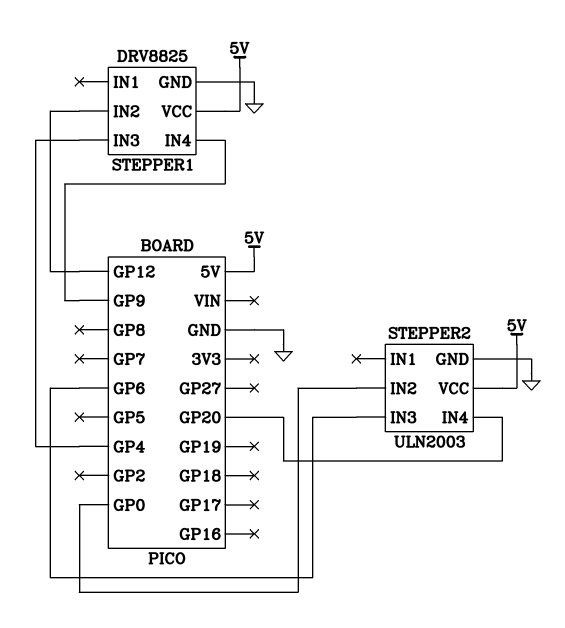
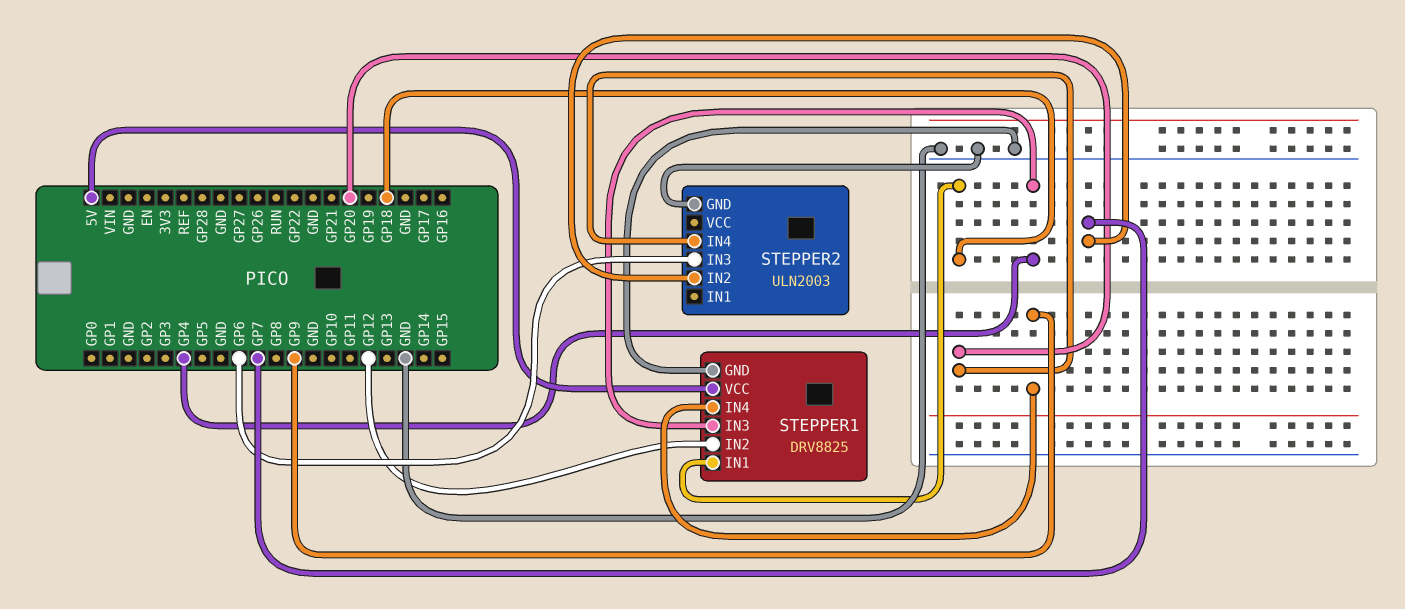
STEPPER1 pin IN1: none -> GP18
STEPPER2 pin IN2: GP0 -> GP7
STEPPER2 pin VCC: 5V -> none

